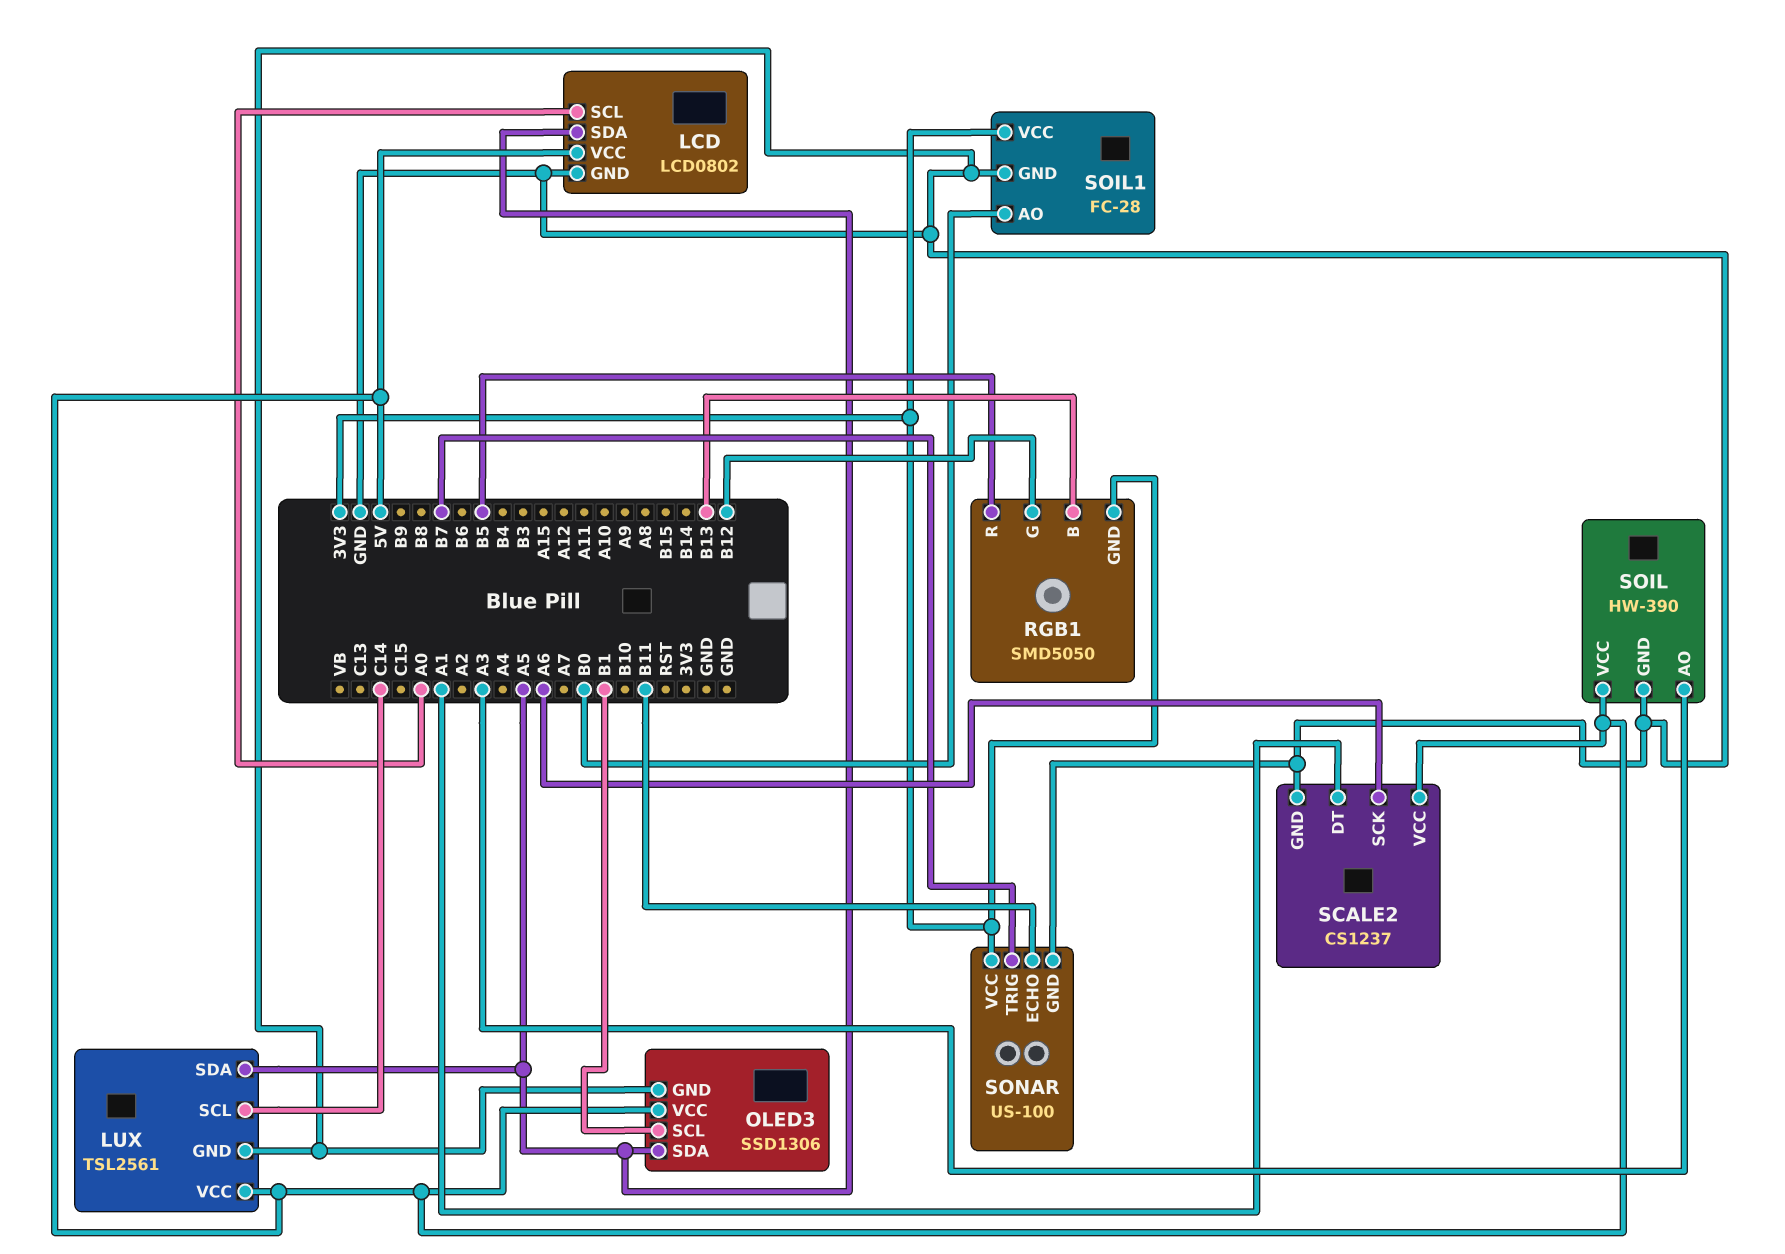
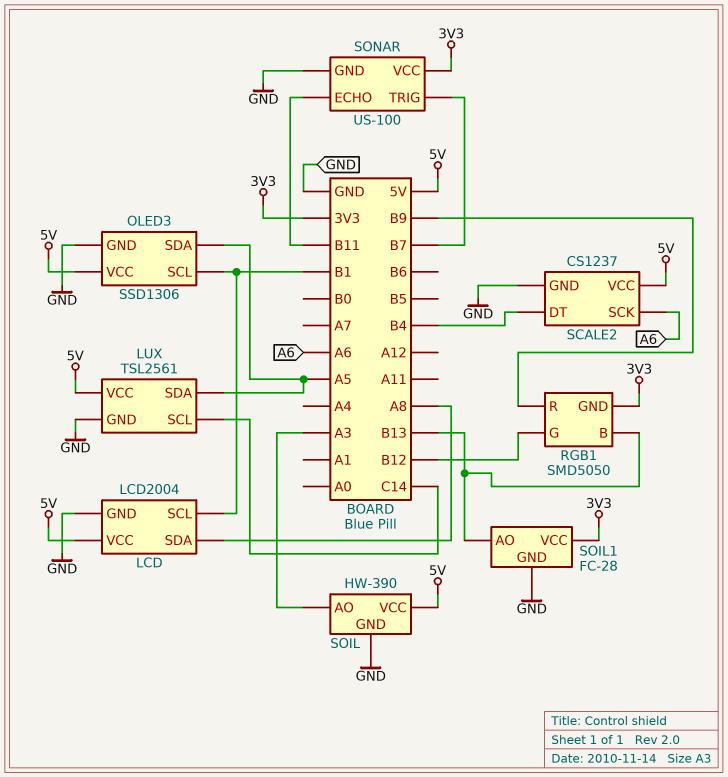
LCD: LCD0802 -> LCD2004
LCD pin SCL: A0 -> B1
LCD pin SDA: A5 -> A8
RGB1 pin R: B5 -> B9
SCALE2 pin DT: A1 -> B4
SOIL1 pin AO: B0 -> B13

